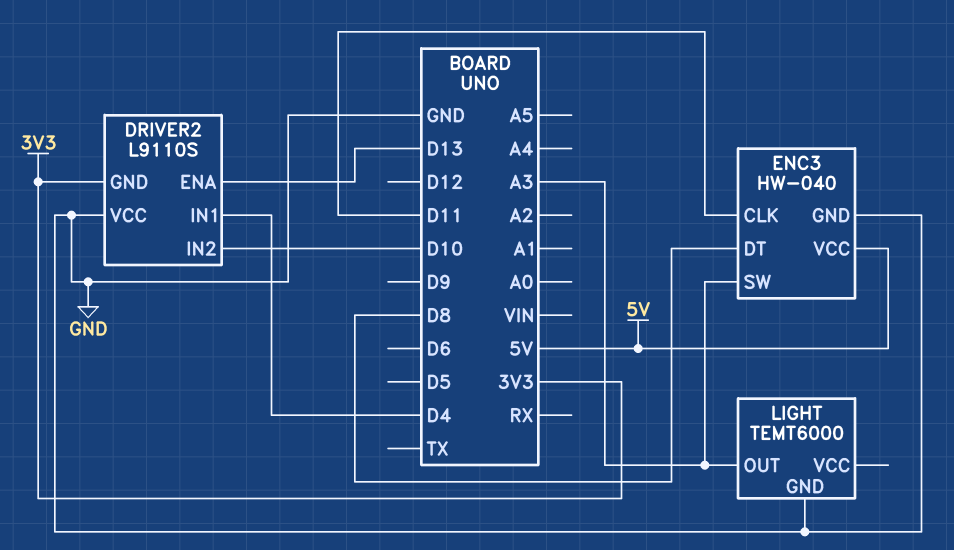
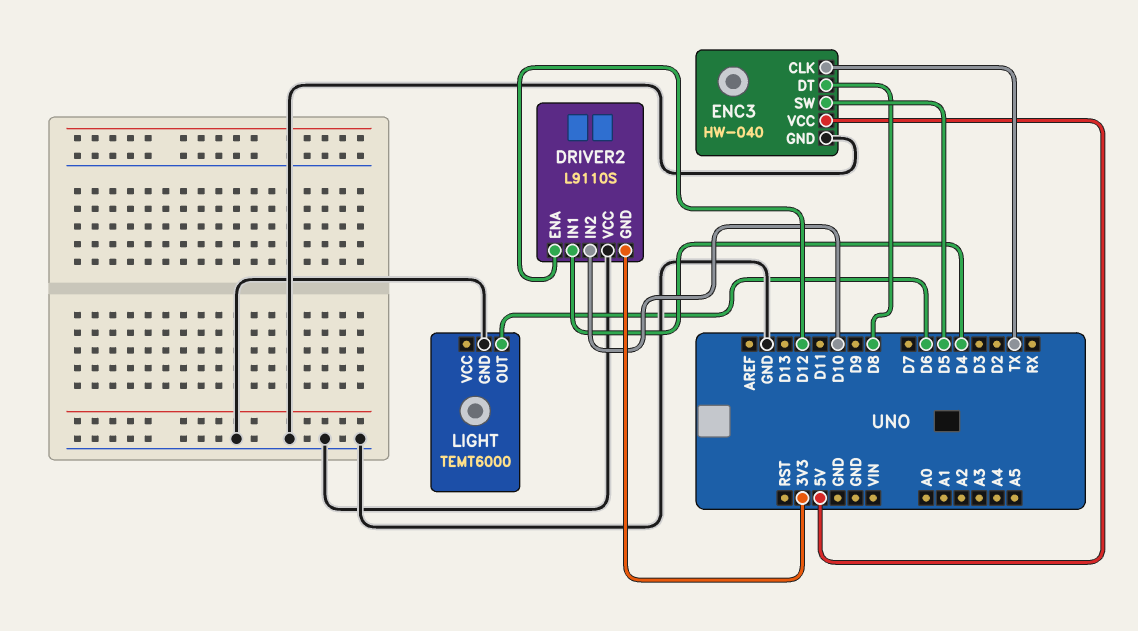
DRIVER2 pin ENA: D13 -> D12
ENC3 pin CLK: D11 -> TX
ENC3 pin SW: A3 -> D5
LIGHT pin OUT: A3 -> D6

